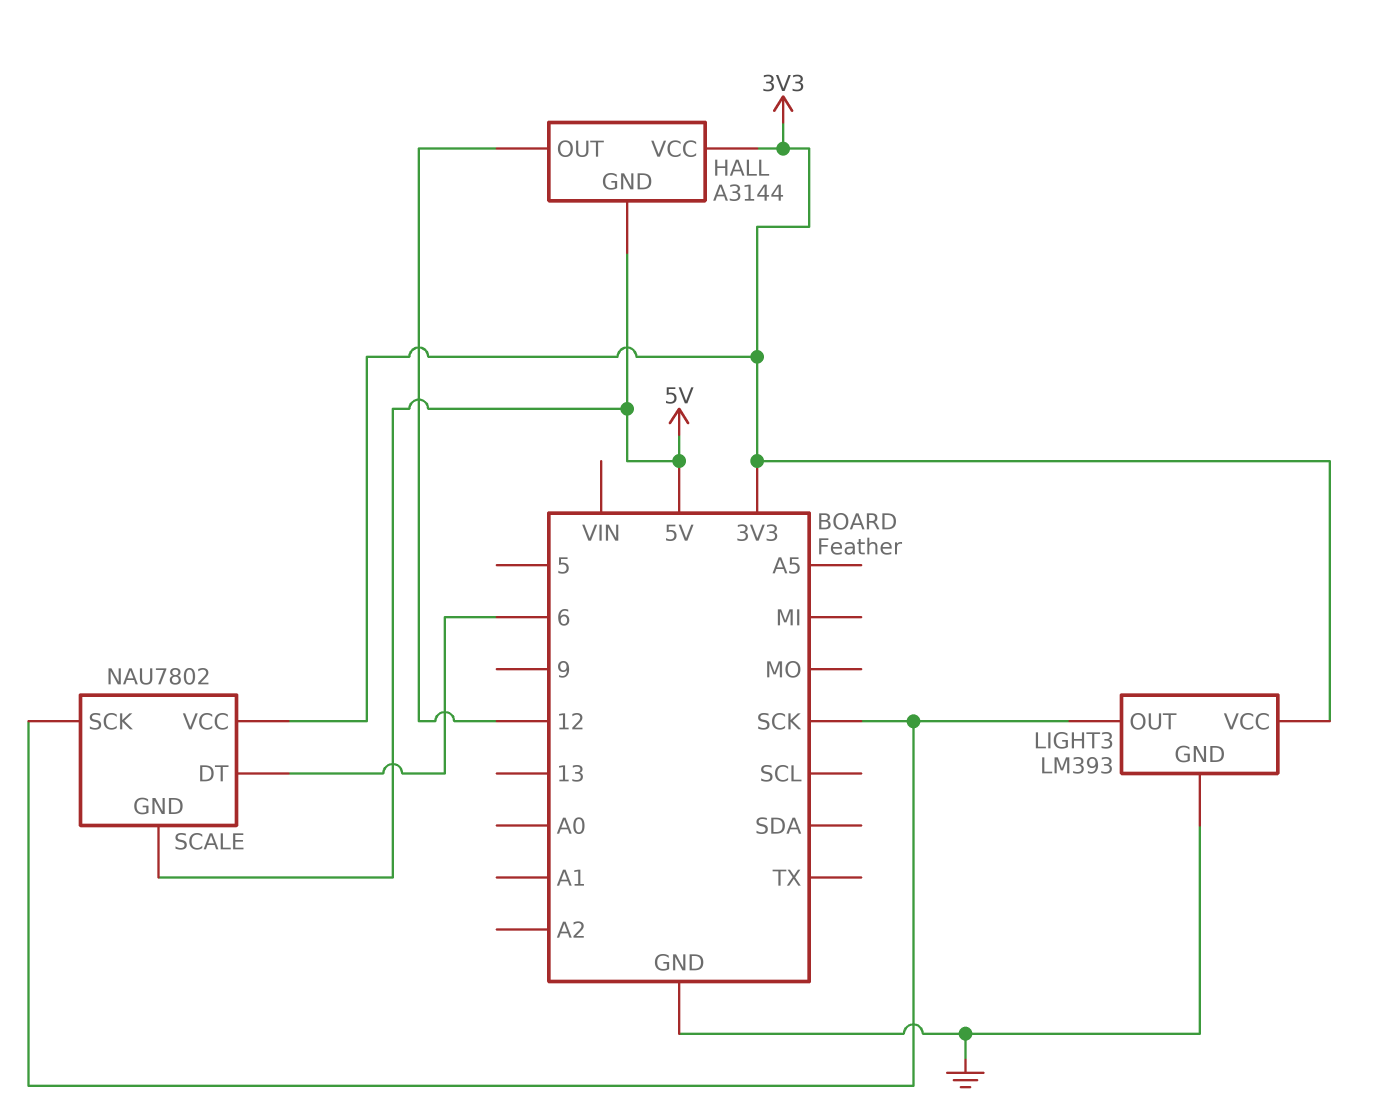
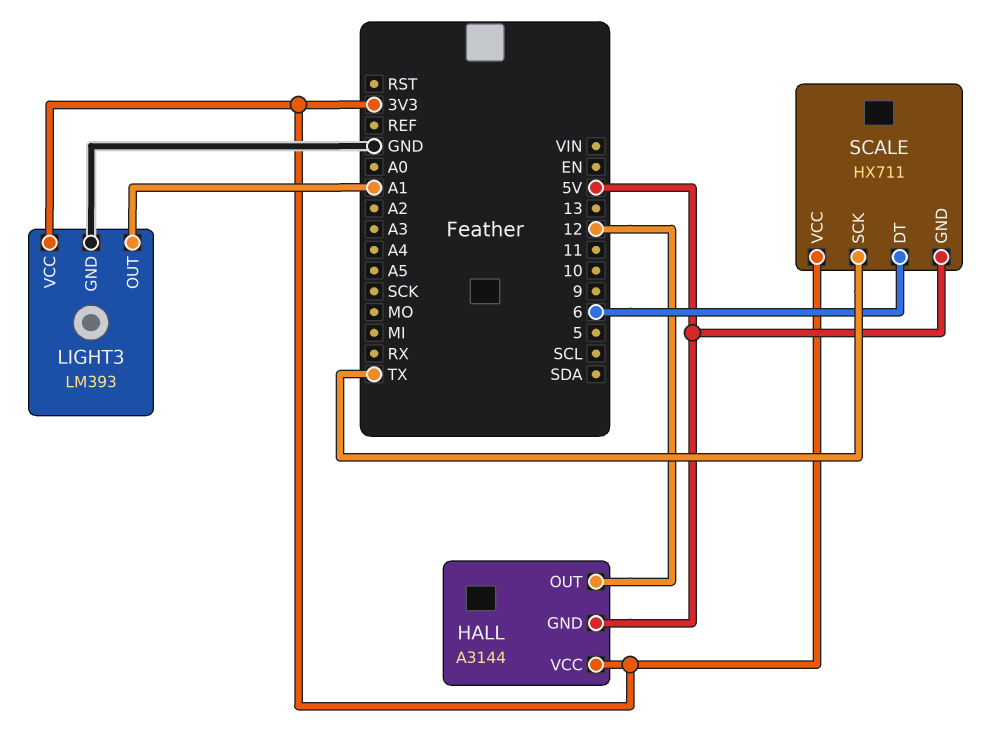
LIGHT3 pin OUT: SCK -> A1
SCALE: NAU7802 -> HX711
SCALE pin SCK: SCK -> TX

